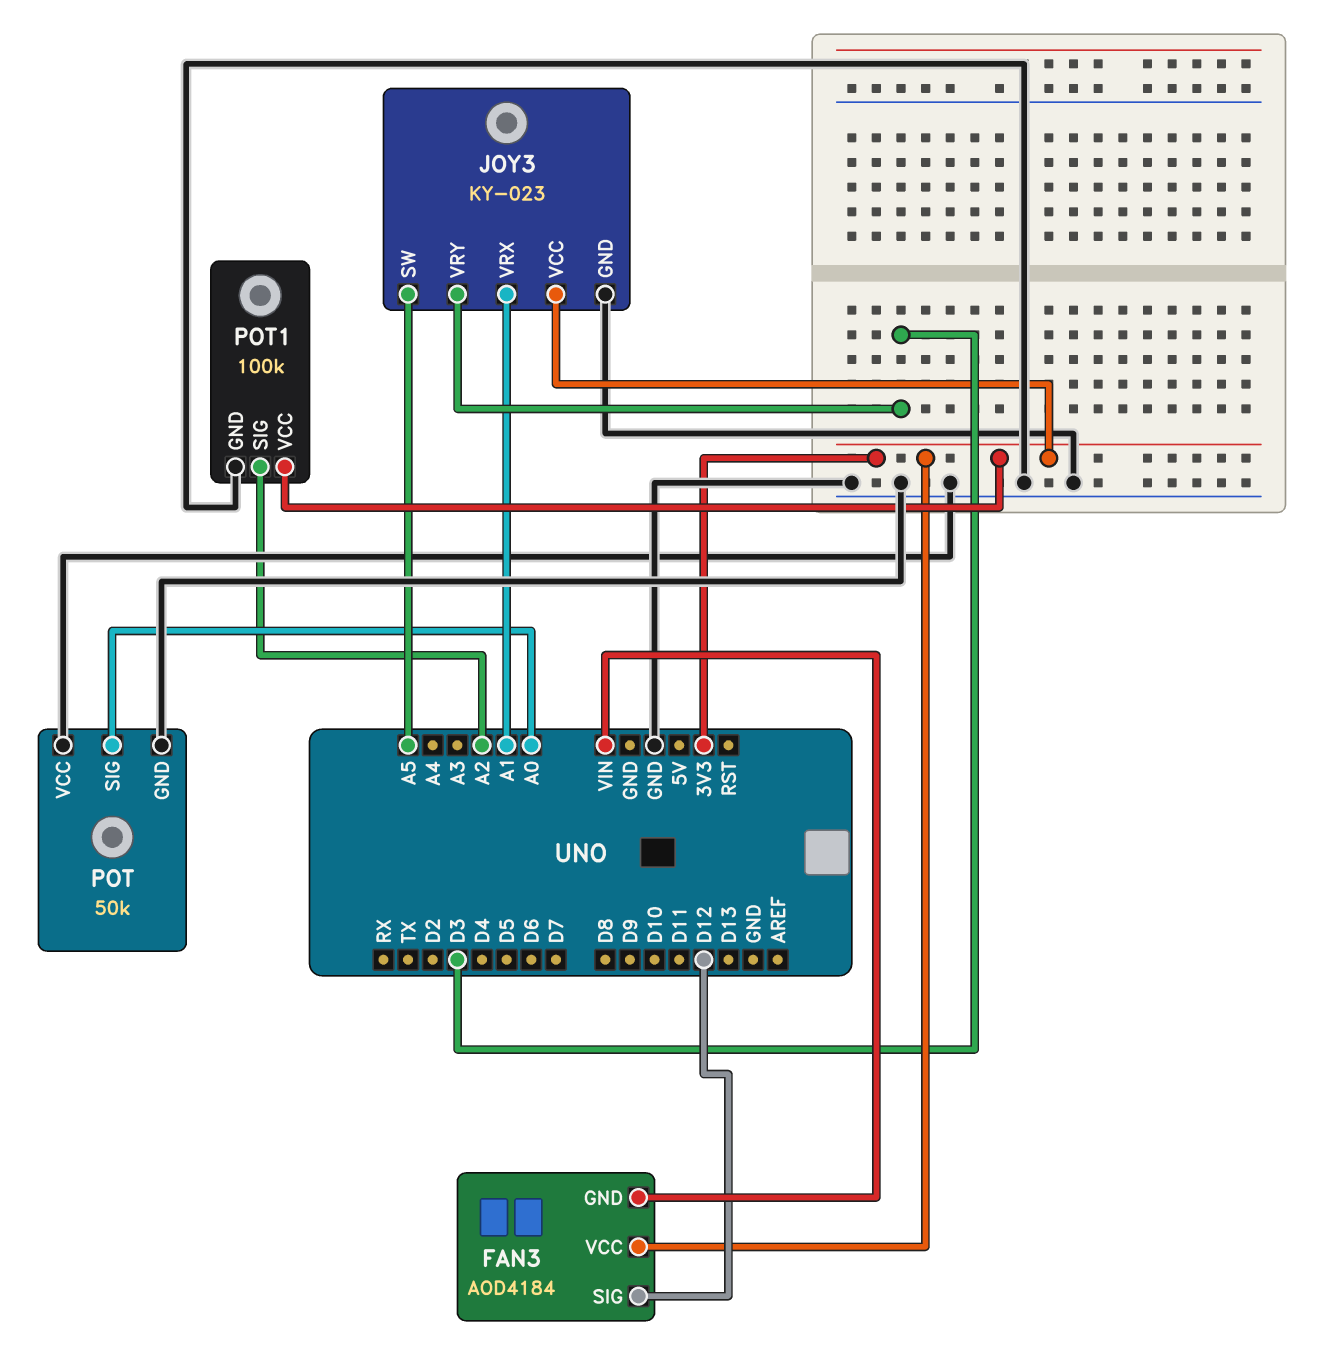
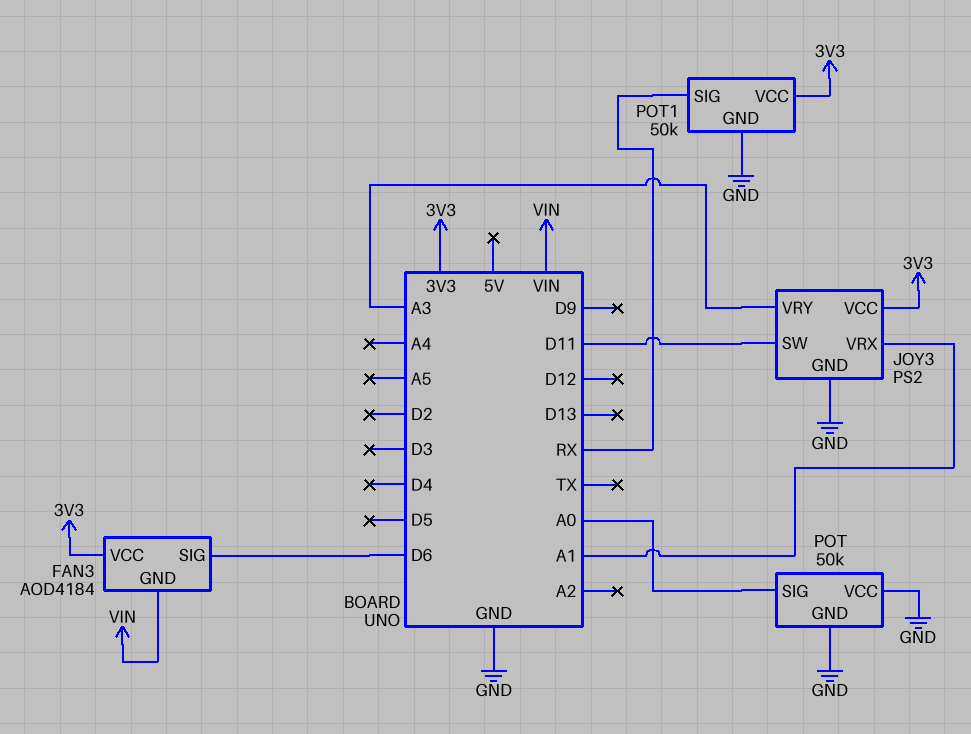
FAN3 pin SIG: D12 -> D6
JOY3: KY-023 -> PS2
JOY3 pin SW: A5 -> D11
JOY3 pin VRY: D3 -> A3
POT1: 100k -> 50k
POT1 pin SIG: A2 -> RX

